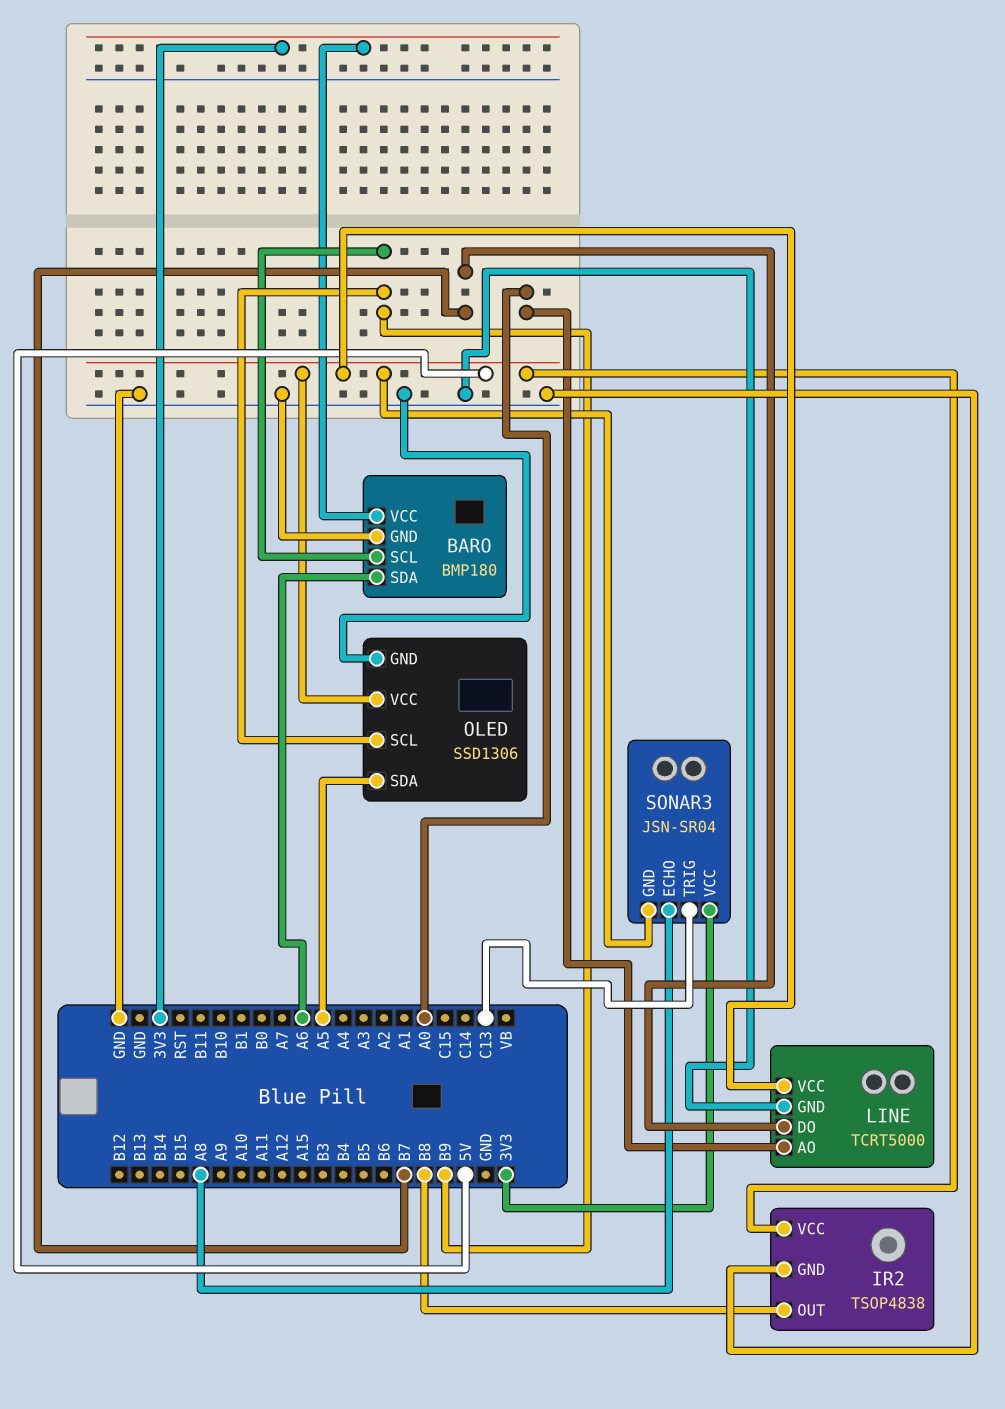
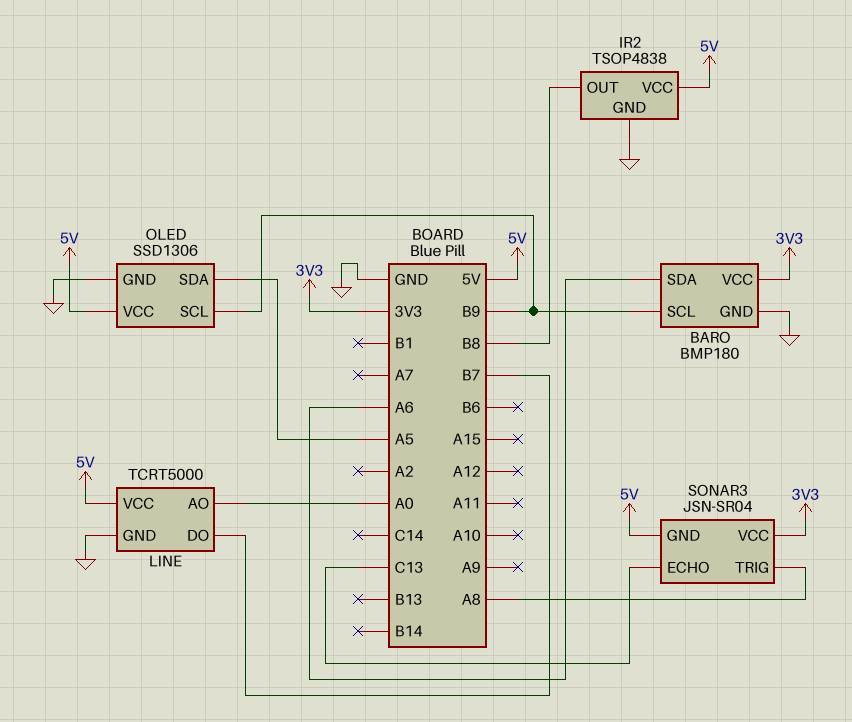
SONAR3 pin ECHO: A8 -> C13
SONAR3 pin TRIG: C13 -> A8

